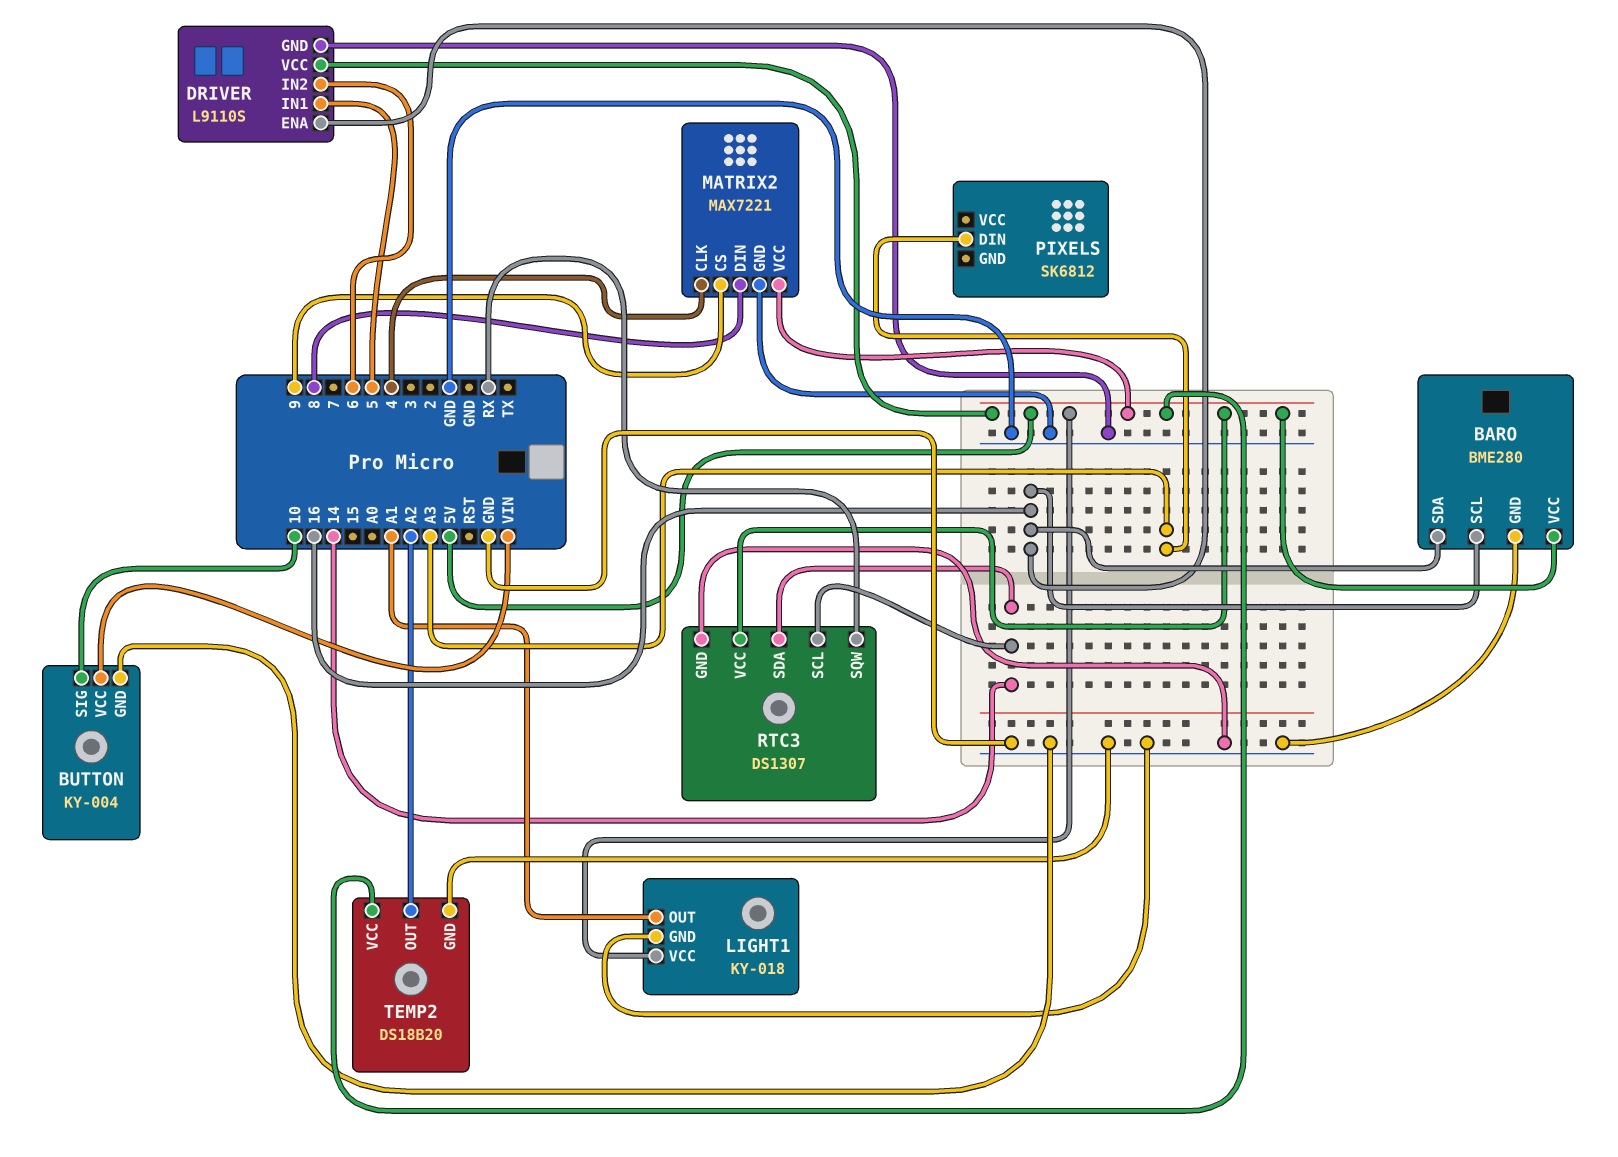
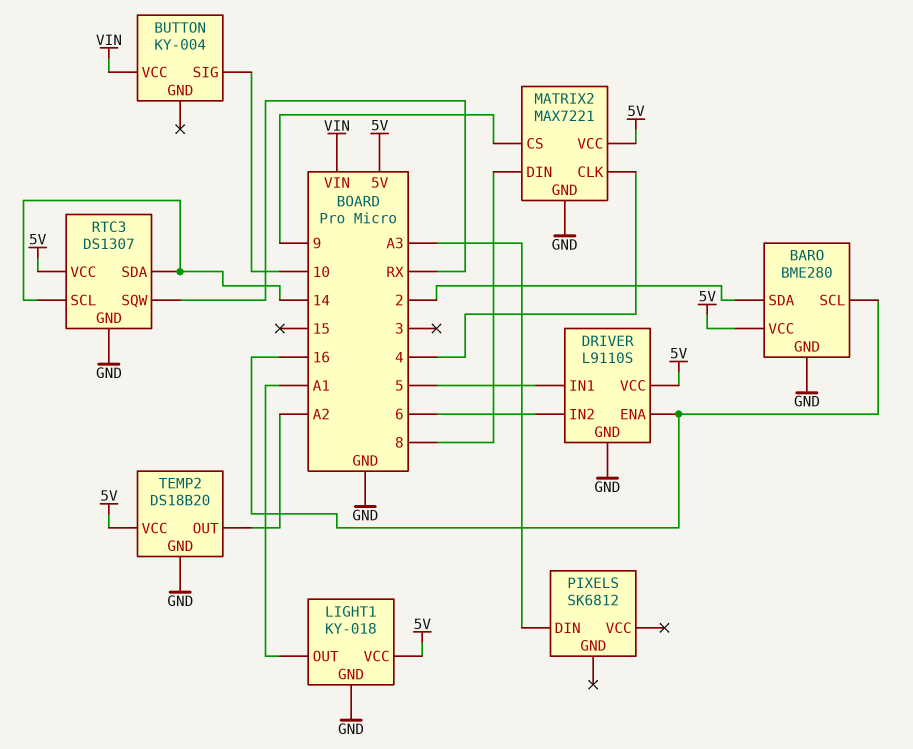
BARO pin SDA: 16 -> 2
BUTTON pin GND: GND -> none

